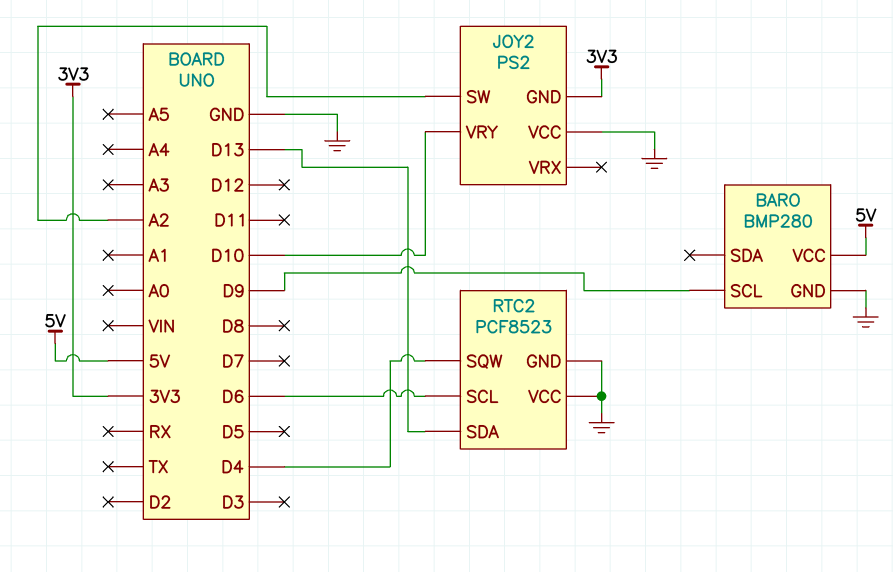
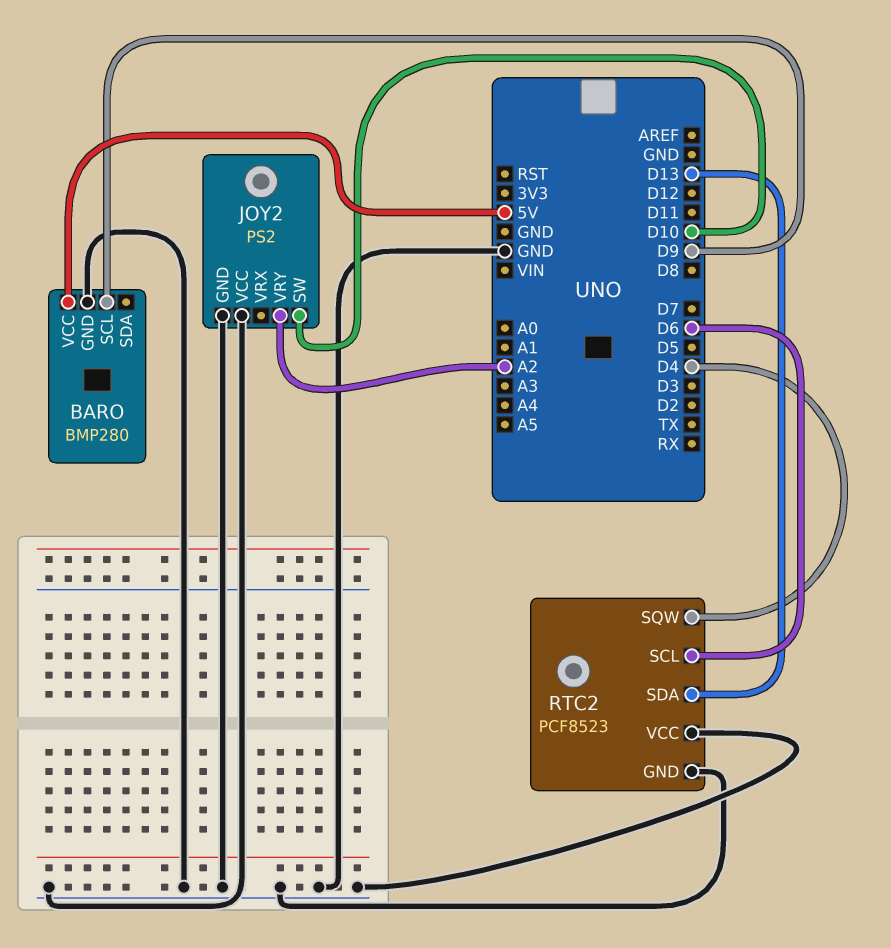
JOY2 pin GND: 3V3 -> GND
JOY2 pin SW: A2 -> D10
JOY2 pin VRY: D10 -> A2

